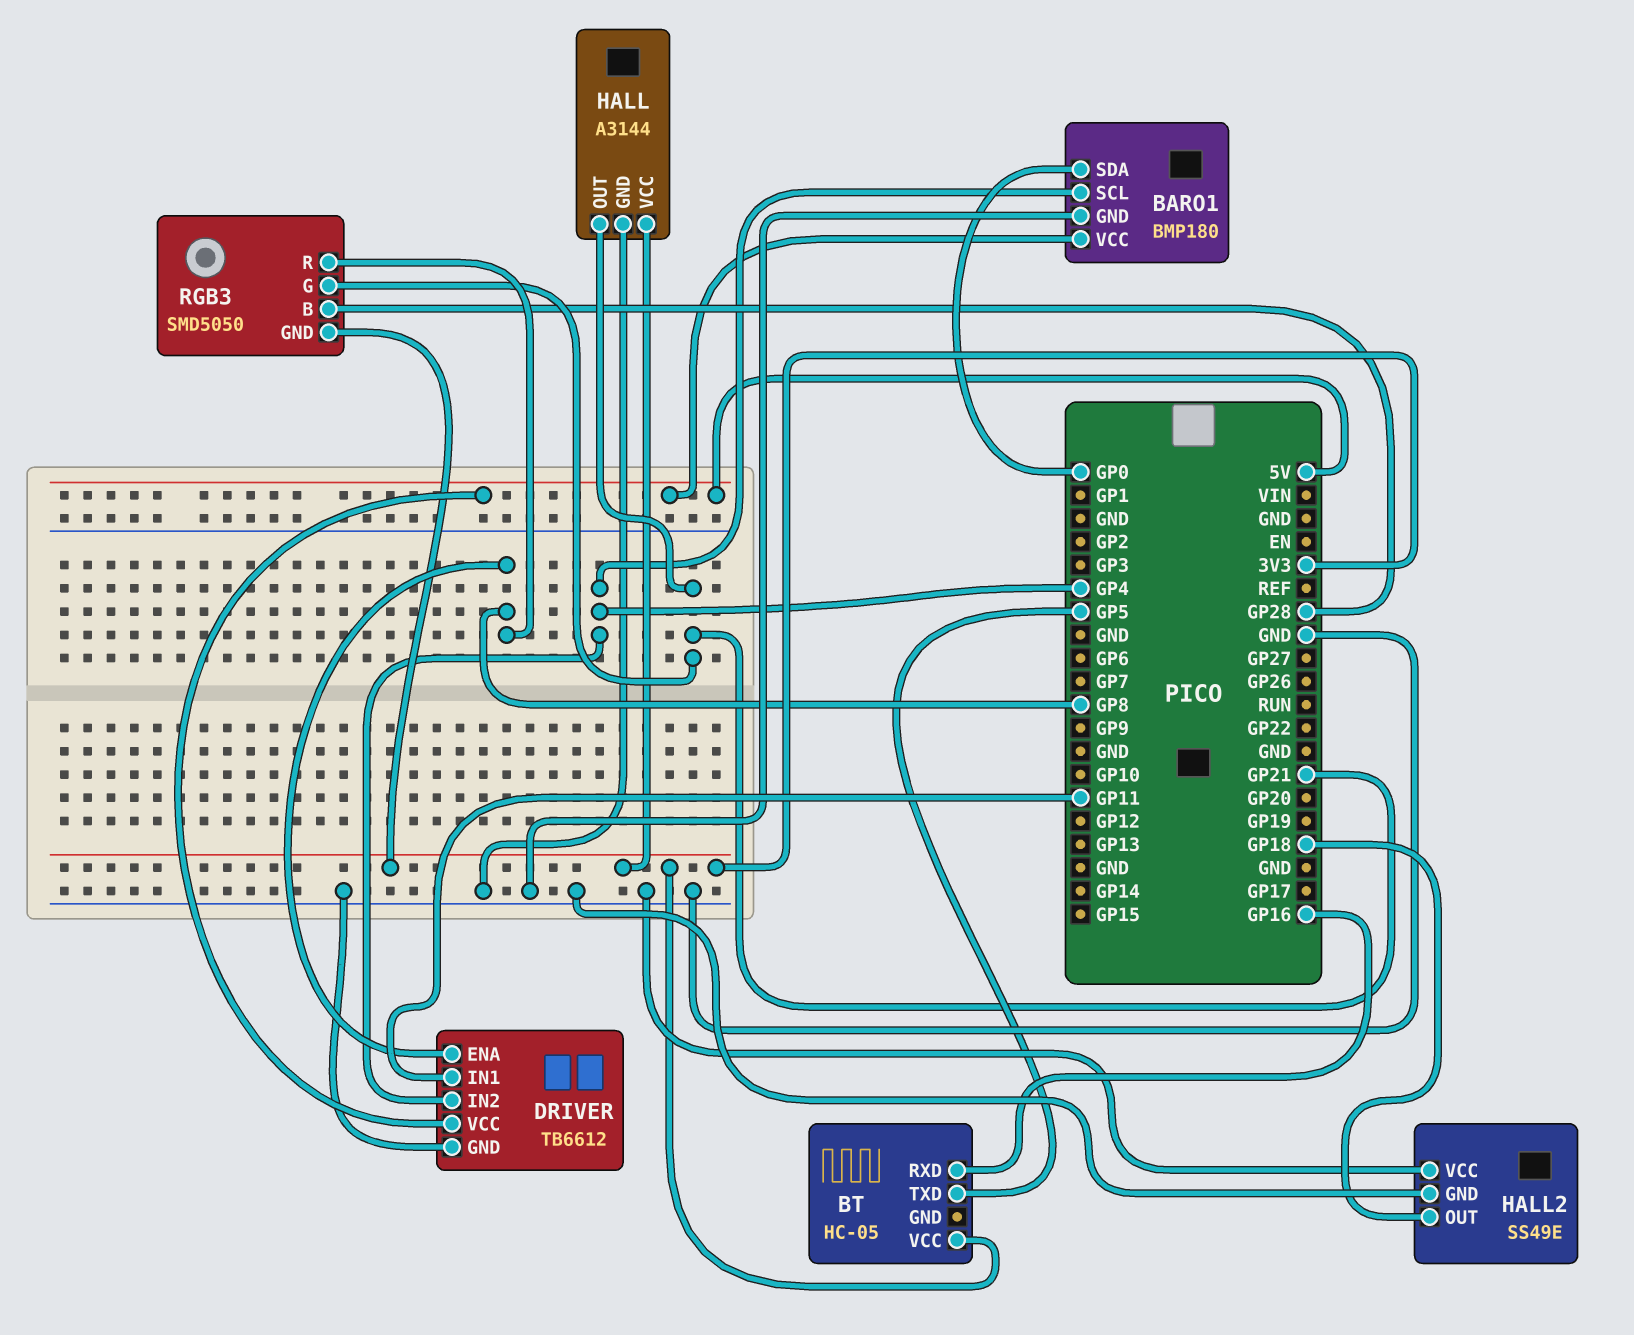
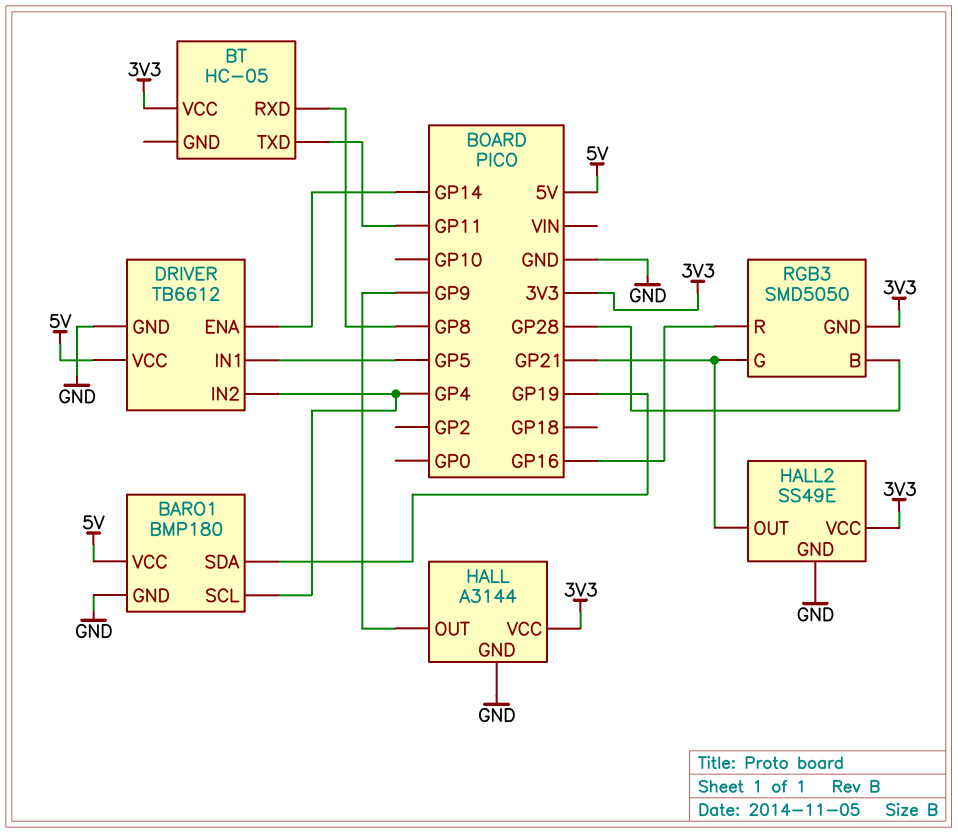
BARO1 pin SDA: GP0 -> GP19
BT pin RXD: GP16 -> GP8
BT pin TXD: GP5 -> GP11
DRIVER pin ENA: GP8 -> GP14
DRIVER pin IN1: GP11 -> GP5
HALL pin OUT: GP21 -> GP9
HALL2 pin OUT: GP18 -> GP21
HALL2 pin VCC: GND -> 3V3
RGB3 pin R: GP8 -> GP16

